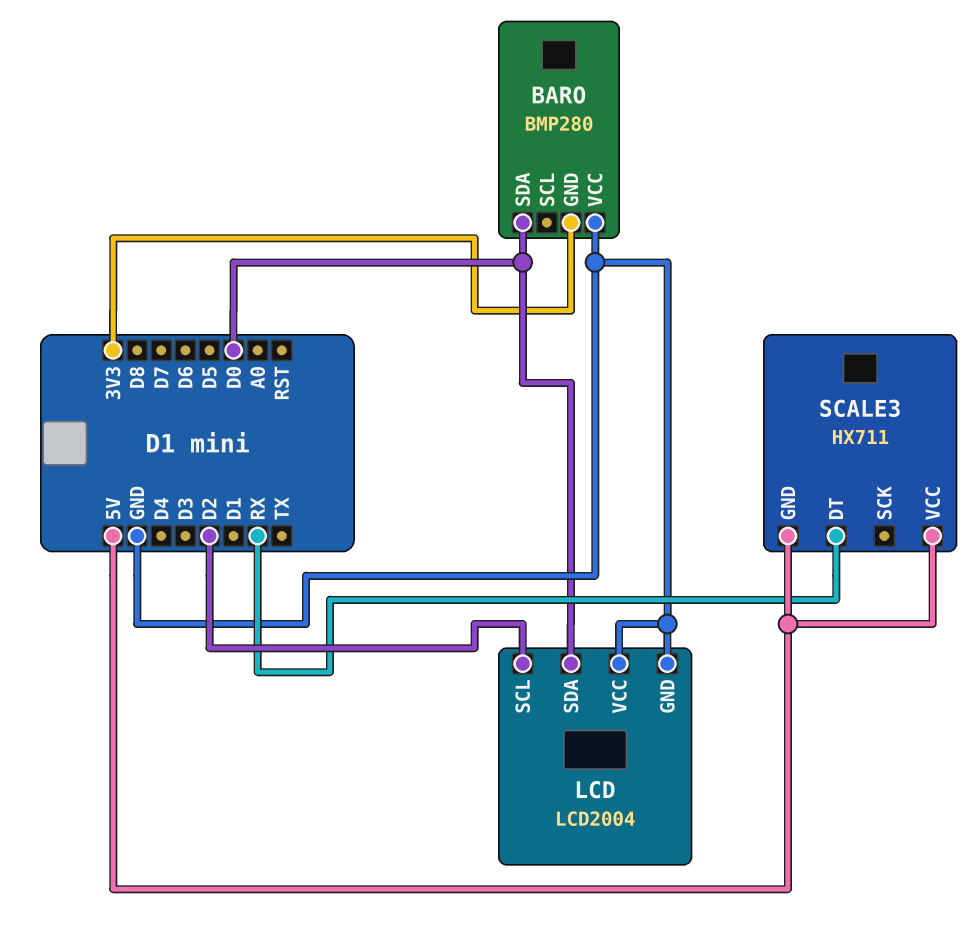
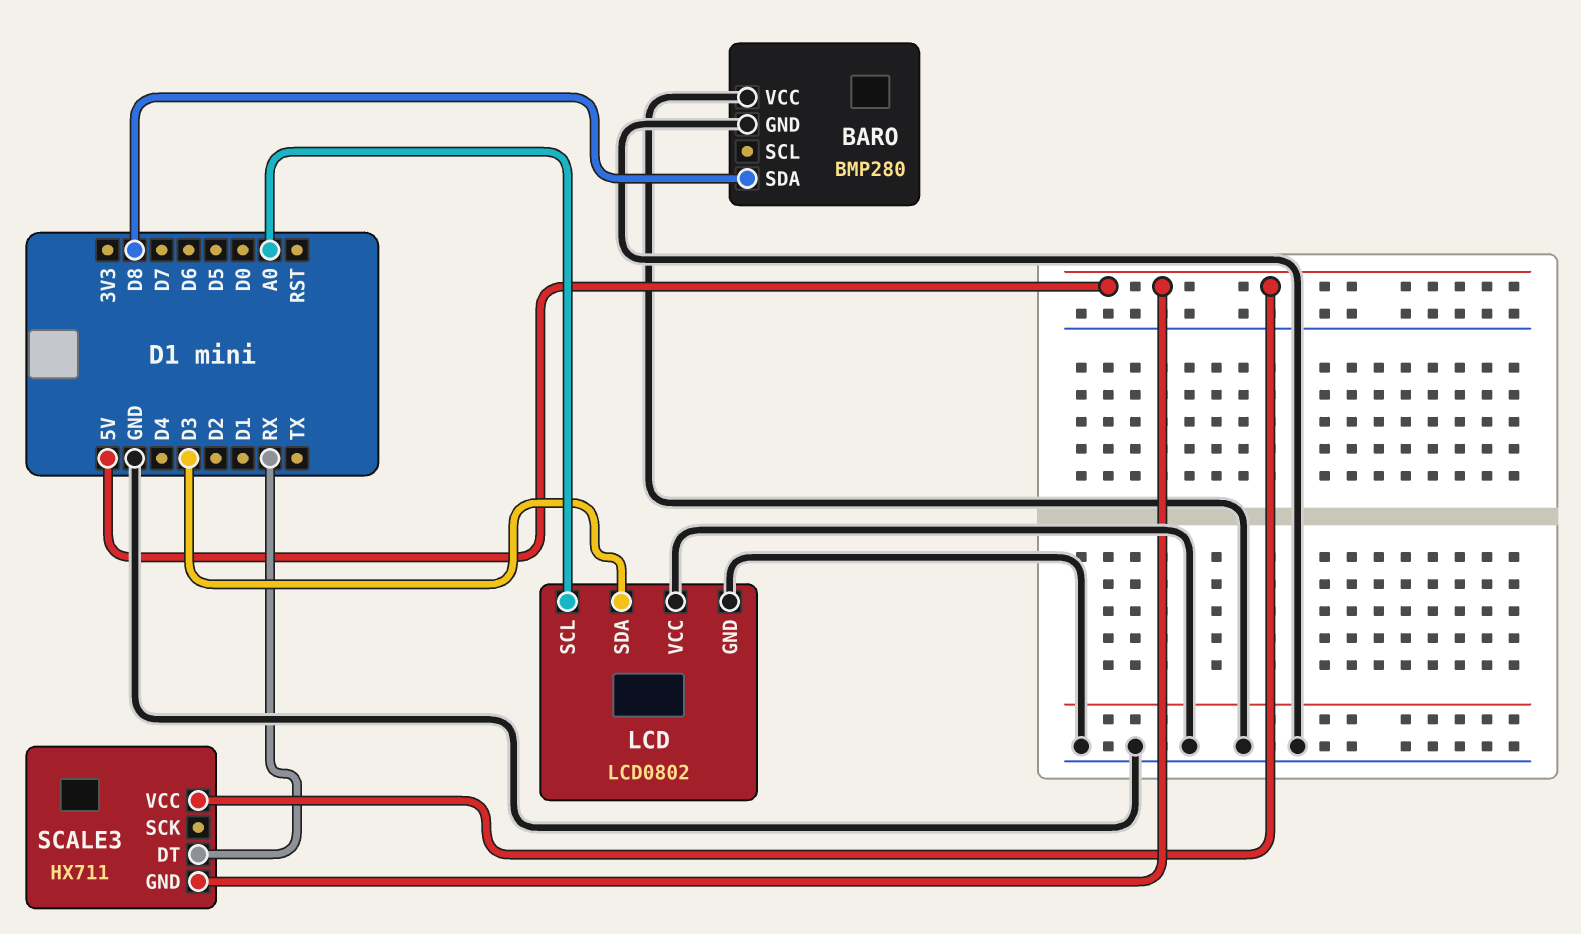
BARO pin GND: 3V3 -> GND
BARO pin SDA: D0 -> D8
LCD: LCD2004 -> LCD0802
LCD pin SCL: D2 -> A0
LCD pin SDA: D0 -> D3

